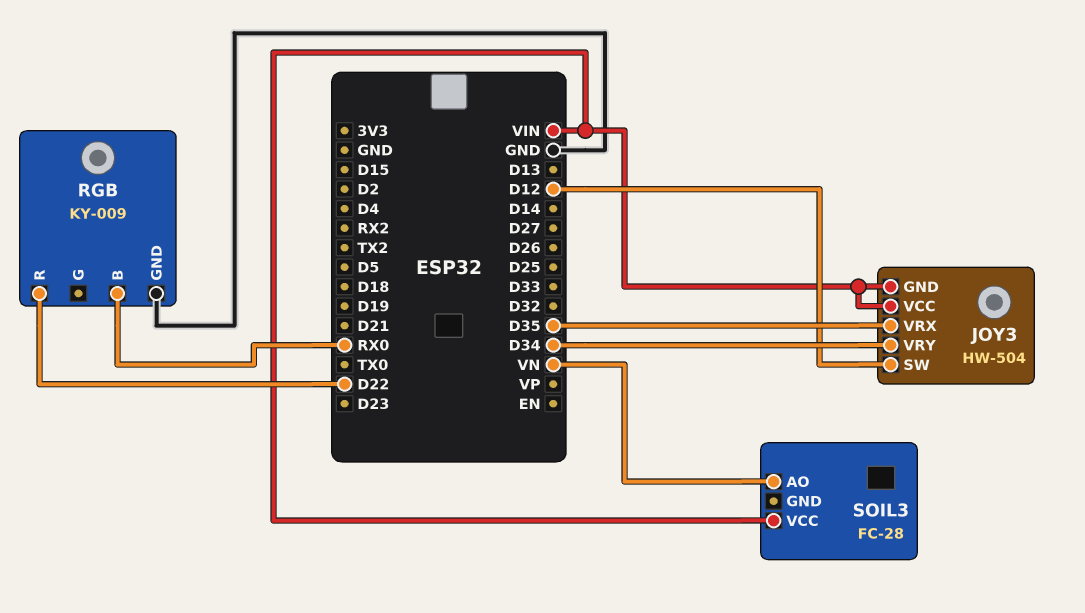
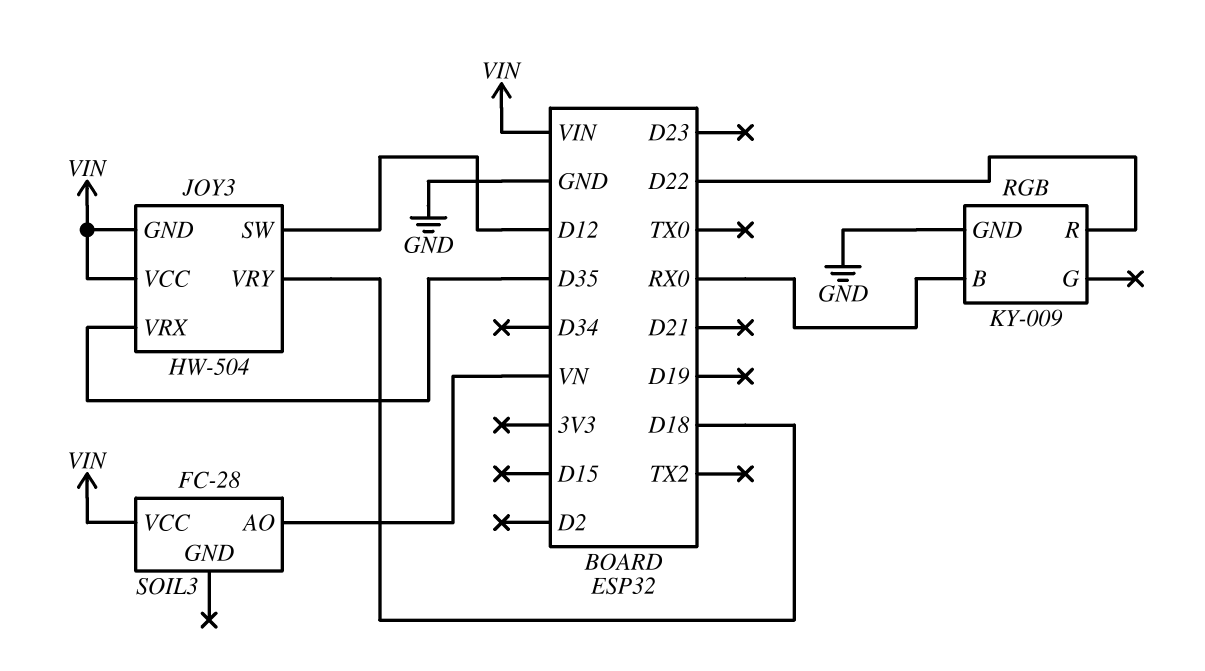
JOY3 pin VRY: D34 -> D18

